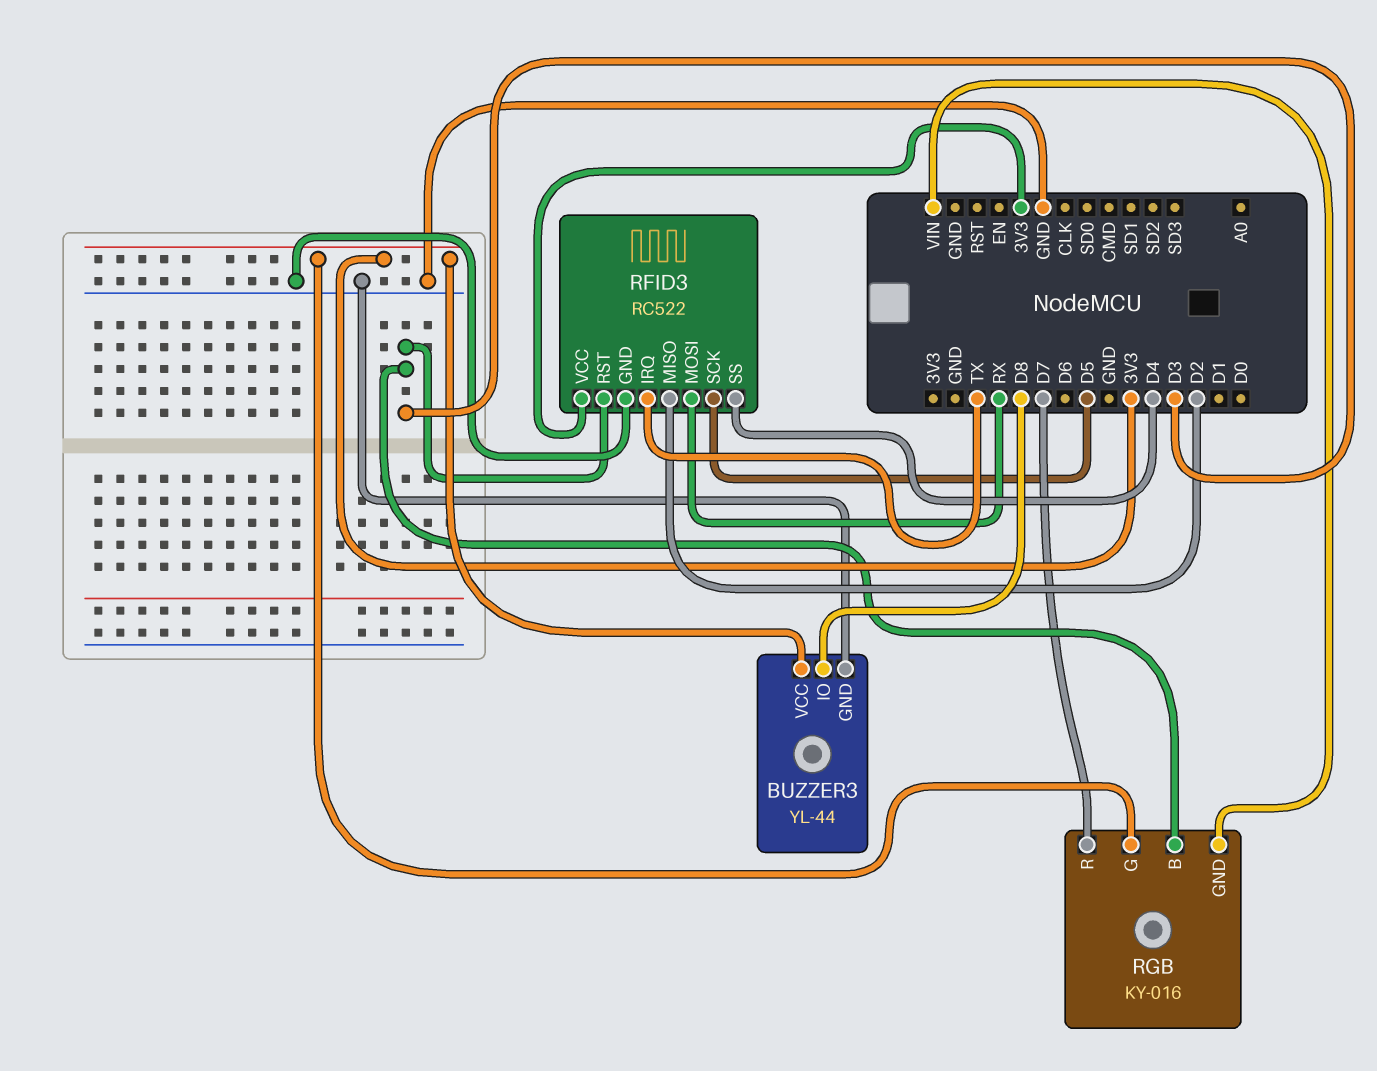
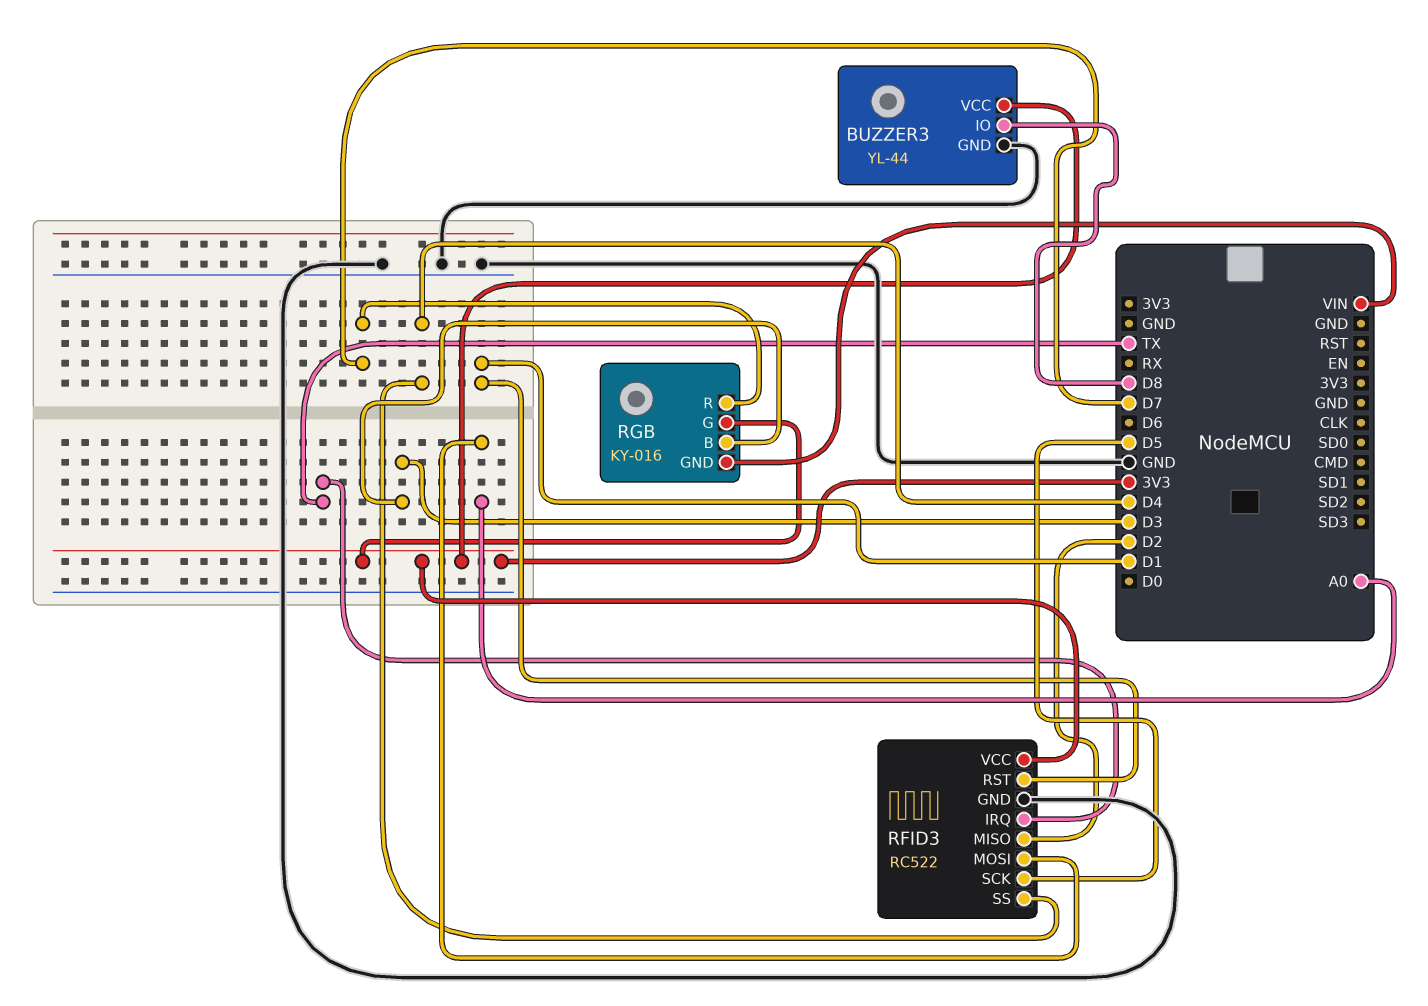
RFID3 pin MOSI: RX -> A0
RFID3 pin RST: D3 -> D1

